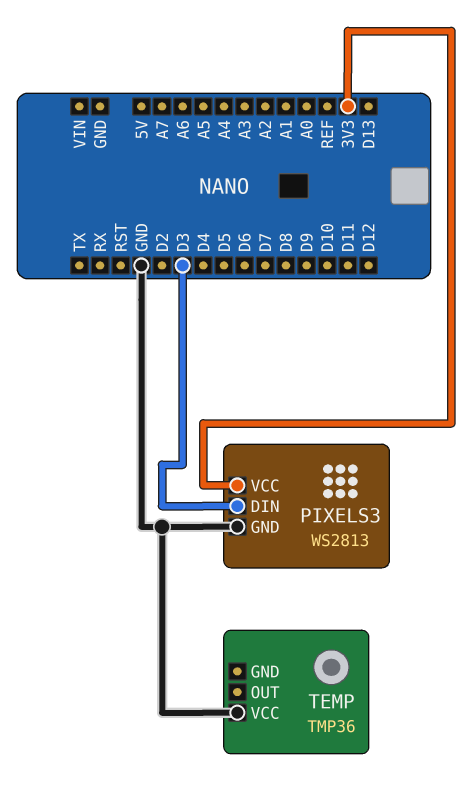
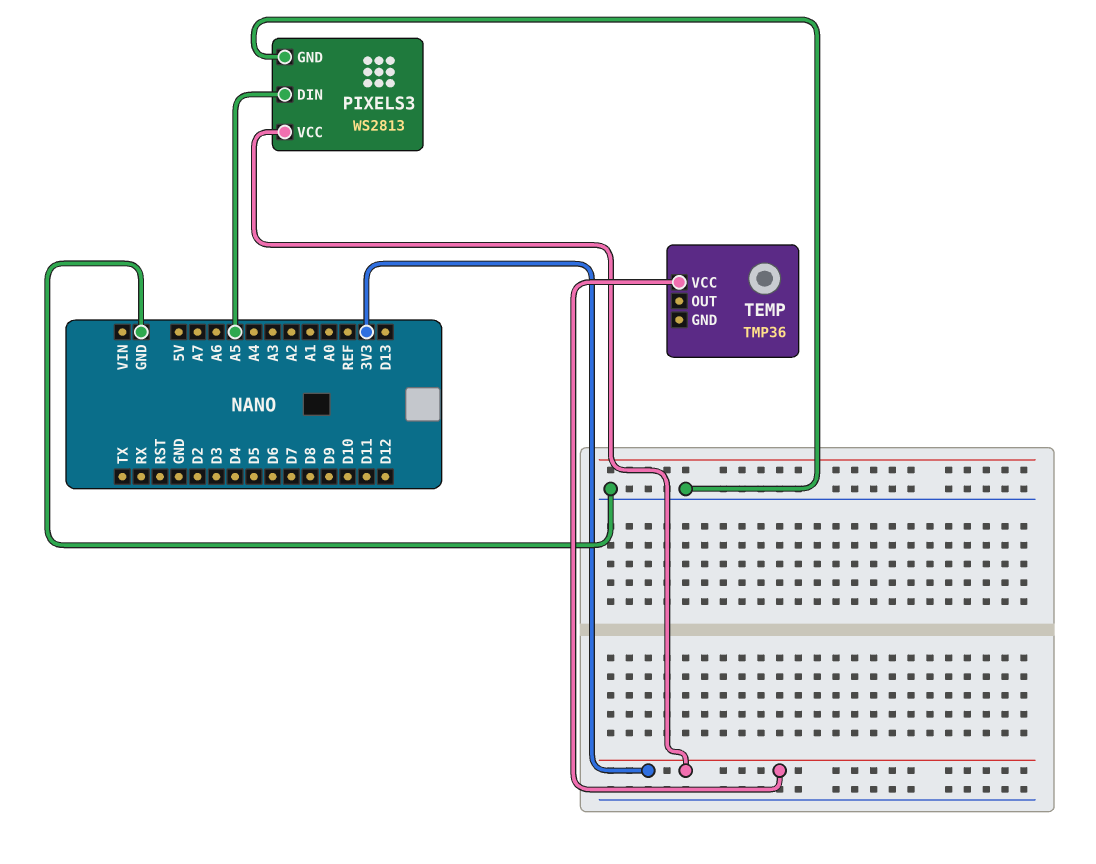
PIXELS3 pin DIN: D3 -> A5
TEMP pin VCC: GND -> 3V3

